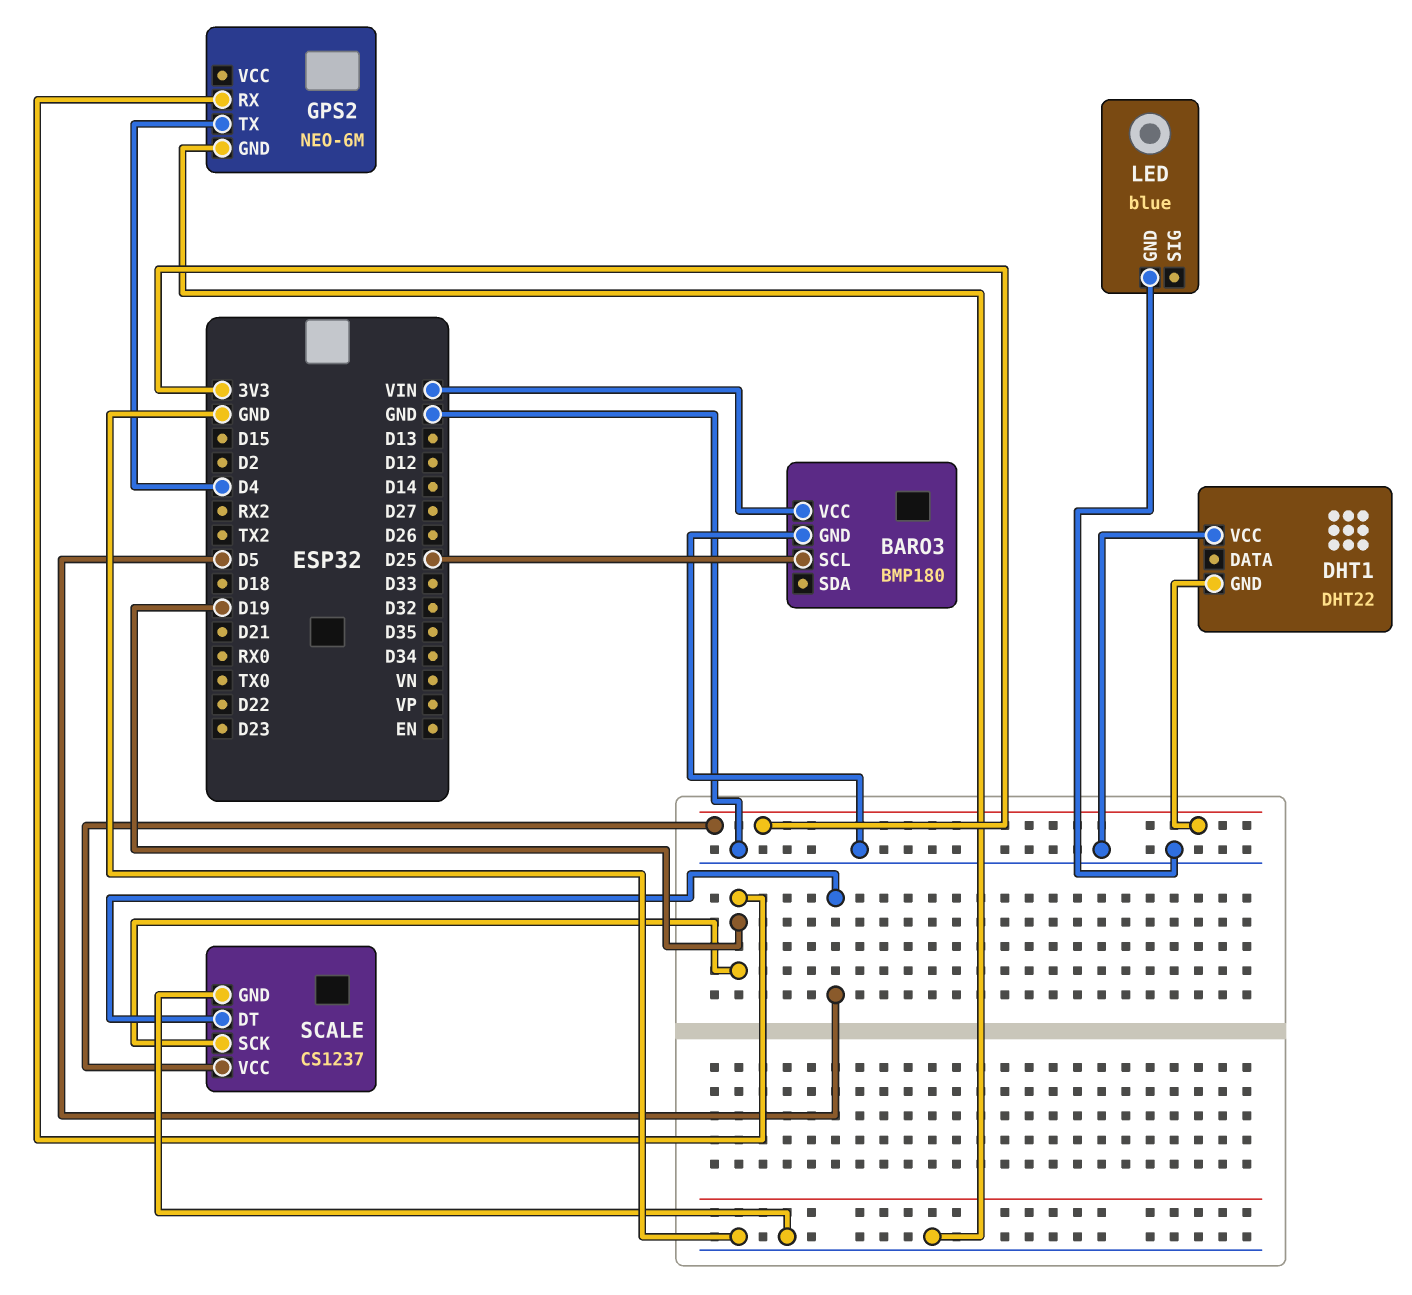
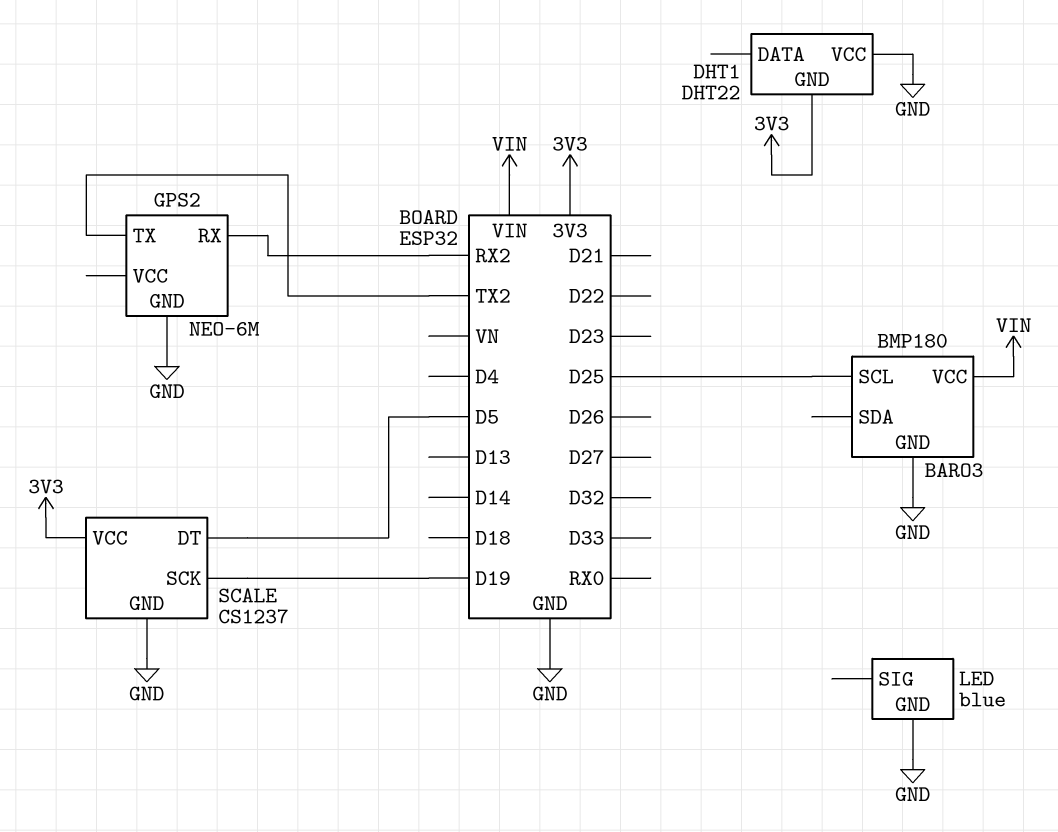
GPS2 pin RX: D19 -> RX2
GPS2 pin TX: D4 -> TX2

